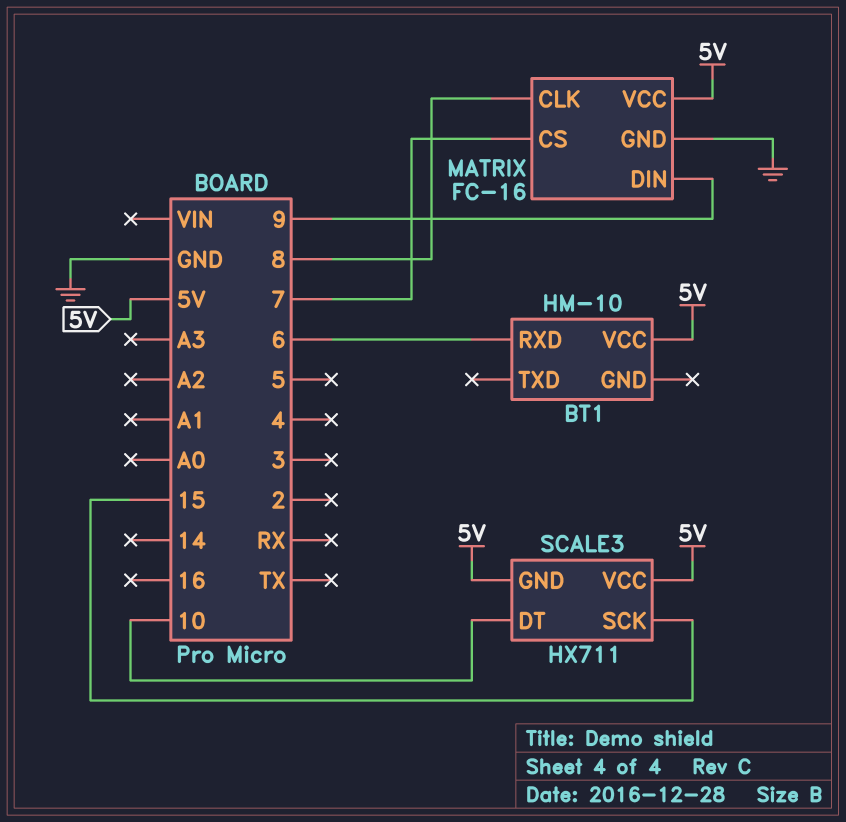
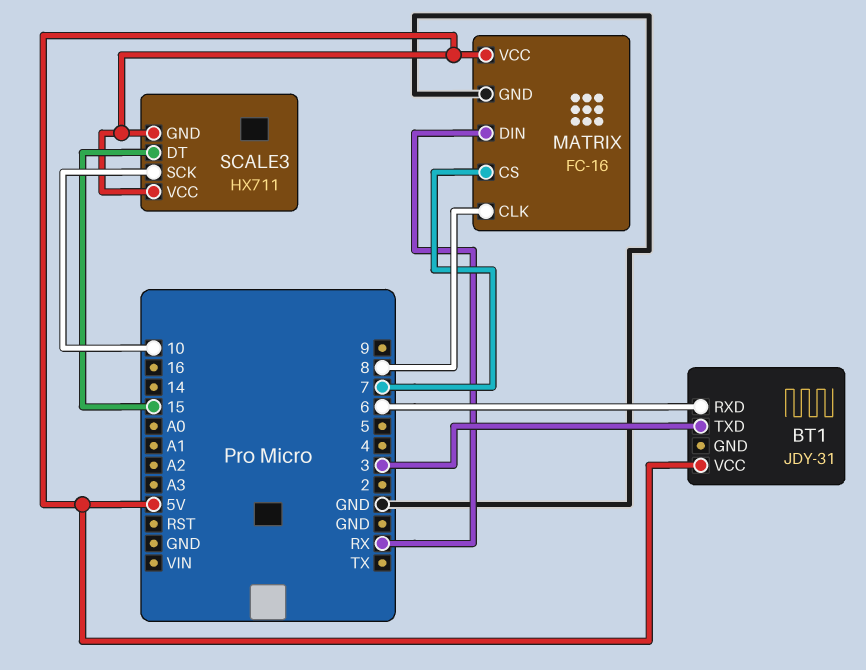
BT1: HM-10 -> JDY-31
BT1 pin TXD: none -> 3
MATRIX pin DIN: 9 -> RX
SCALE3 pin DT: 10 -> 15
SCALE3 pin SCK: 15 -> 10

